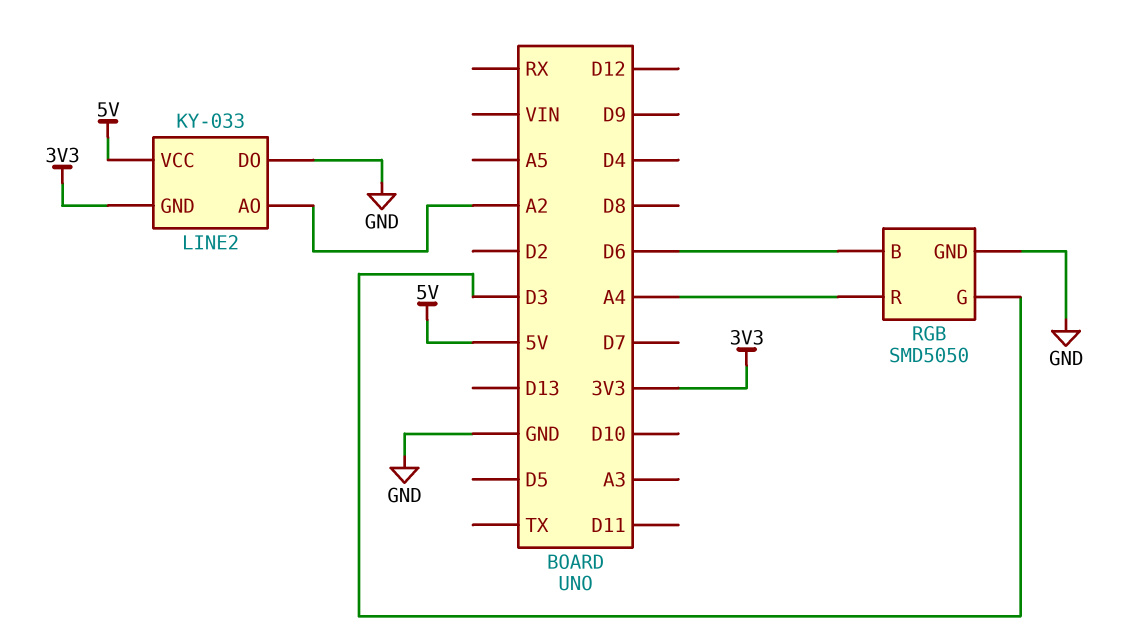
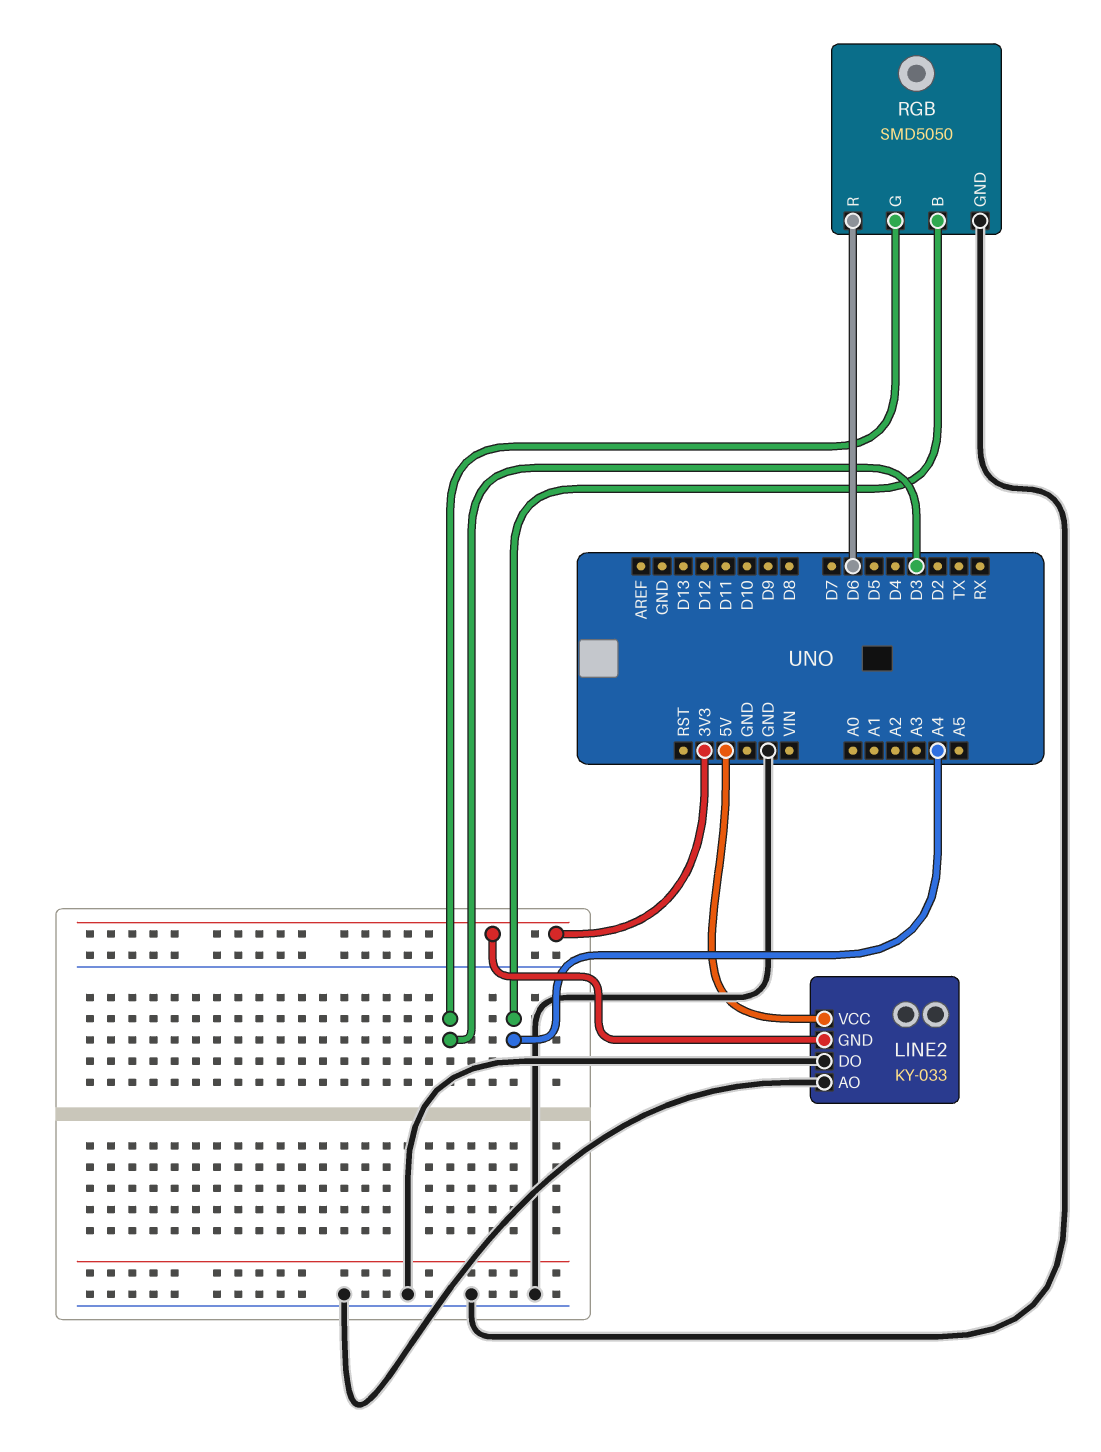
LINE2 pin AO: A2 -> GND
RGB pin B: D6 -> A4
RGB pin R: A4 -> D6

